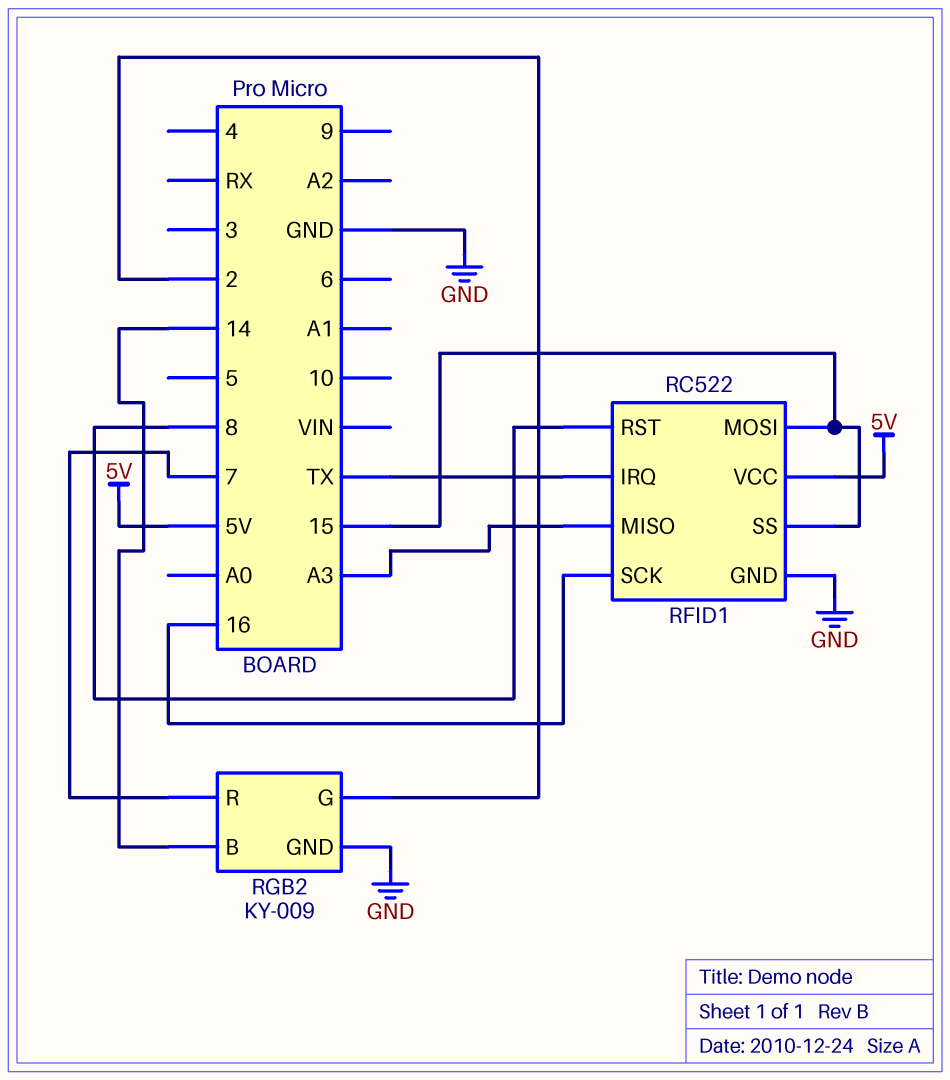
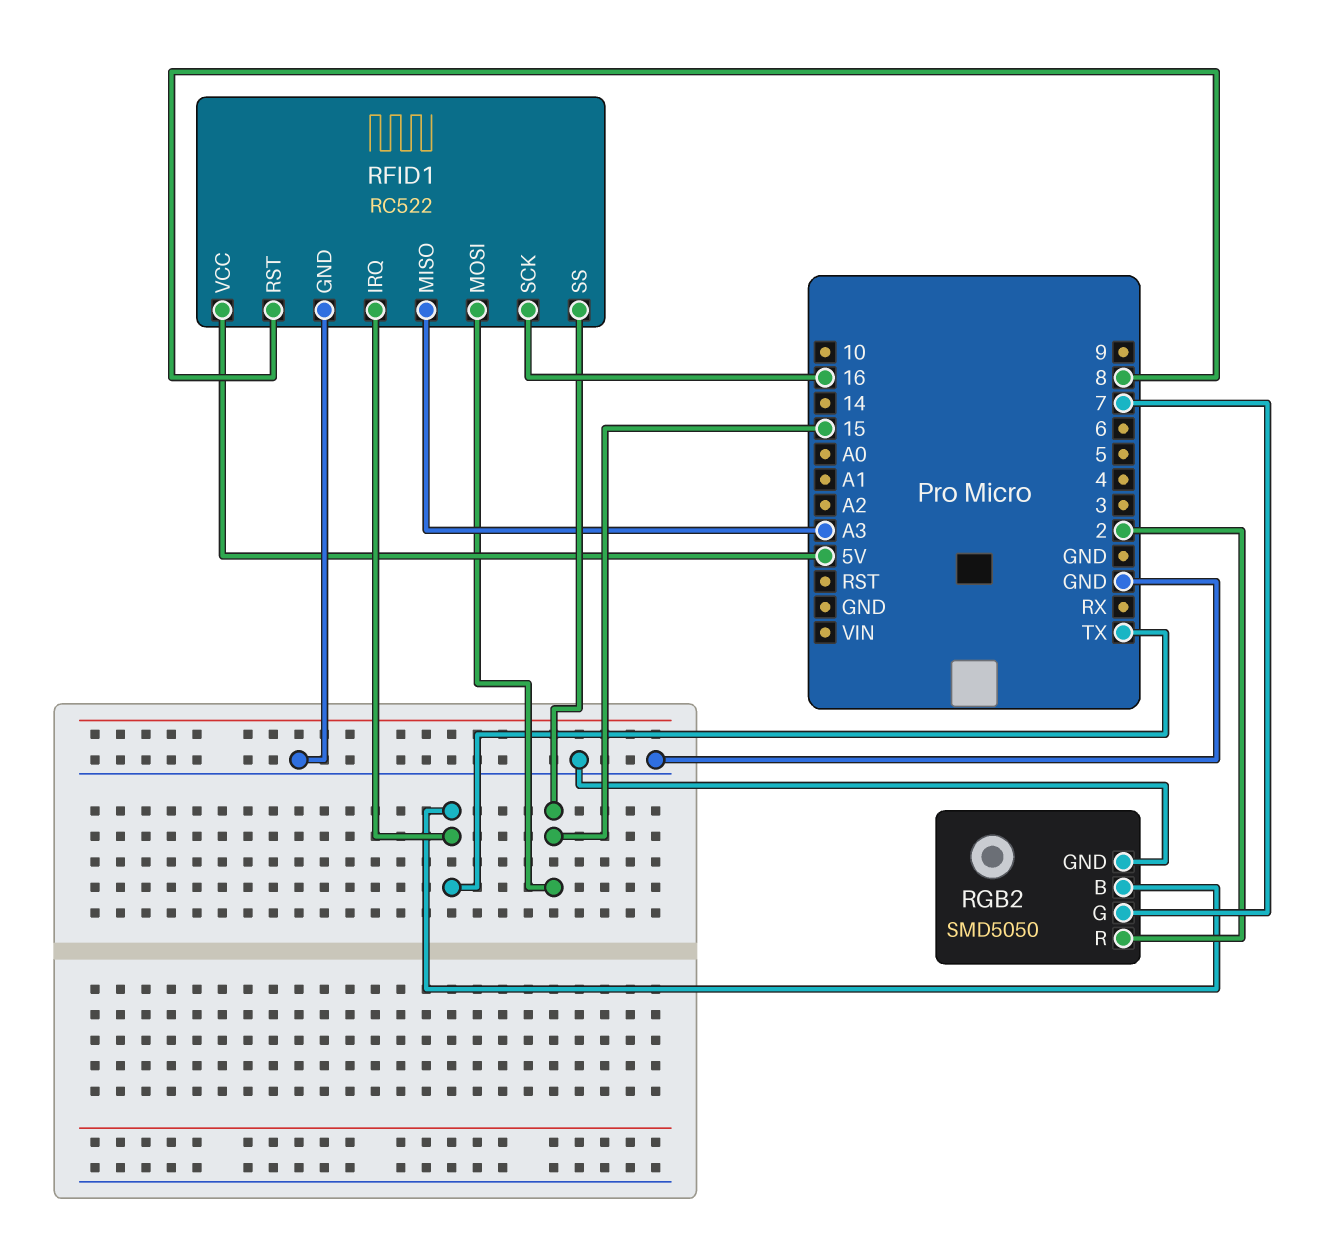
RGB2: KY-009 -> SMD5050
RGB2 pin B: 14 -> TX
RGB2 pin G: 2 -> 7
RGB2 pin R: 7 -> 2

